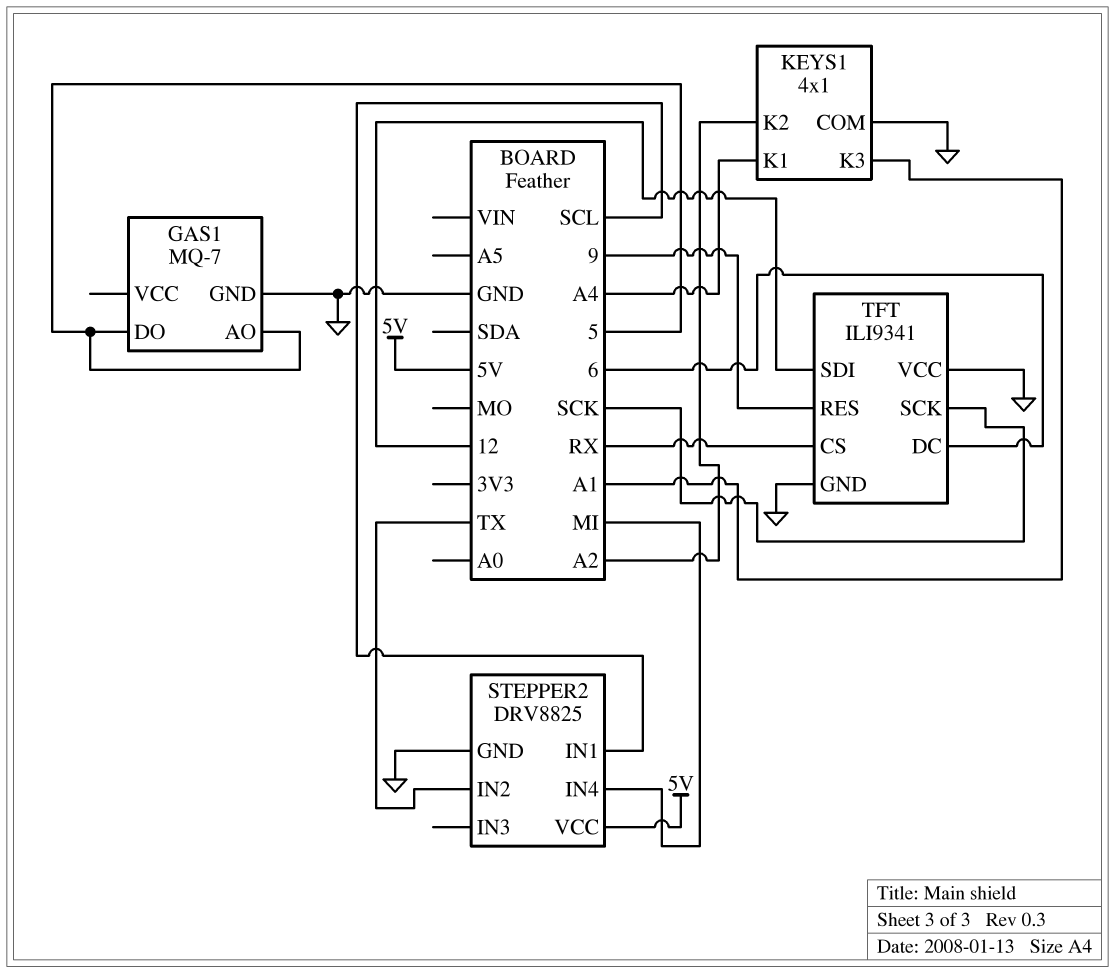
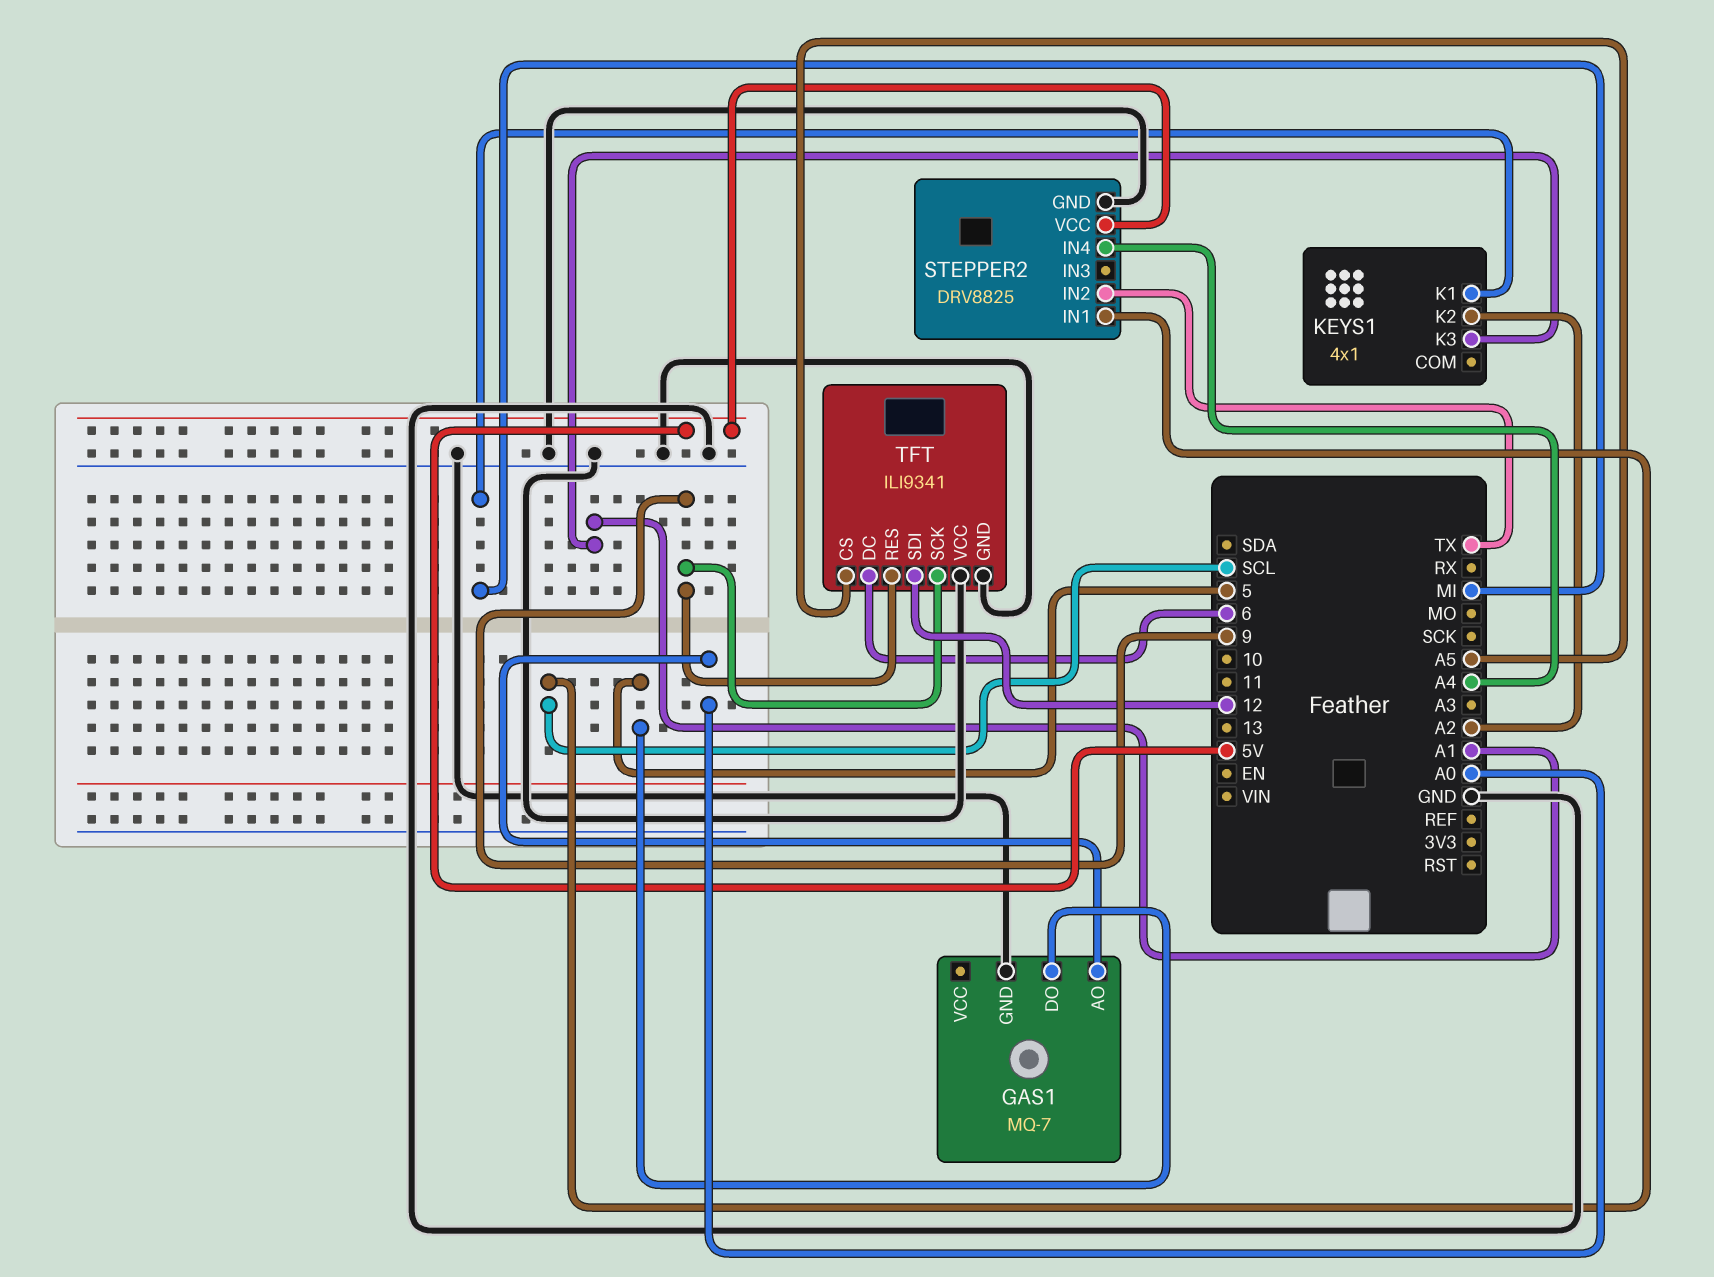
GAS1 pin AO: 5 -> A0
KEYS1 pin COM: GND -> none
KEYS1 pin K1: A4 -> MI
STEPPER2 pin IN4: MI -> A4
TFT pin CS: RX -> A5
TFT pin SCK: SCK -> 9

